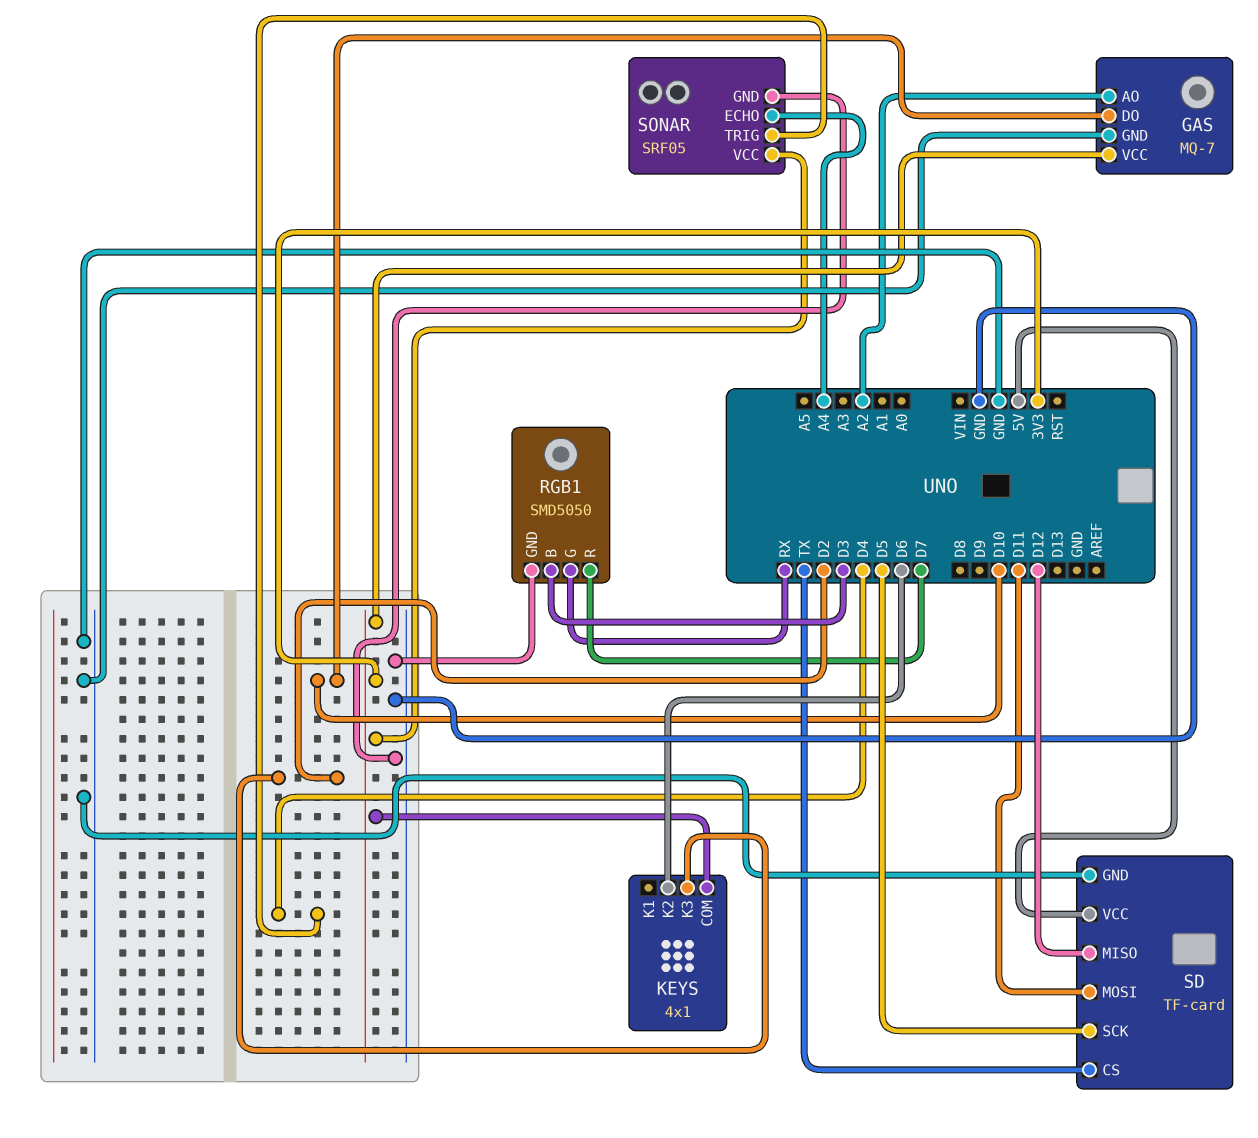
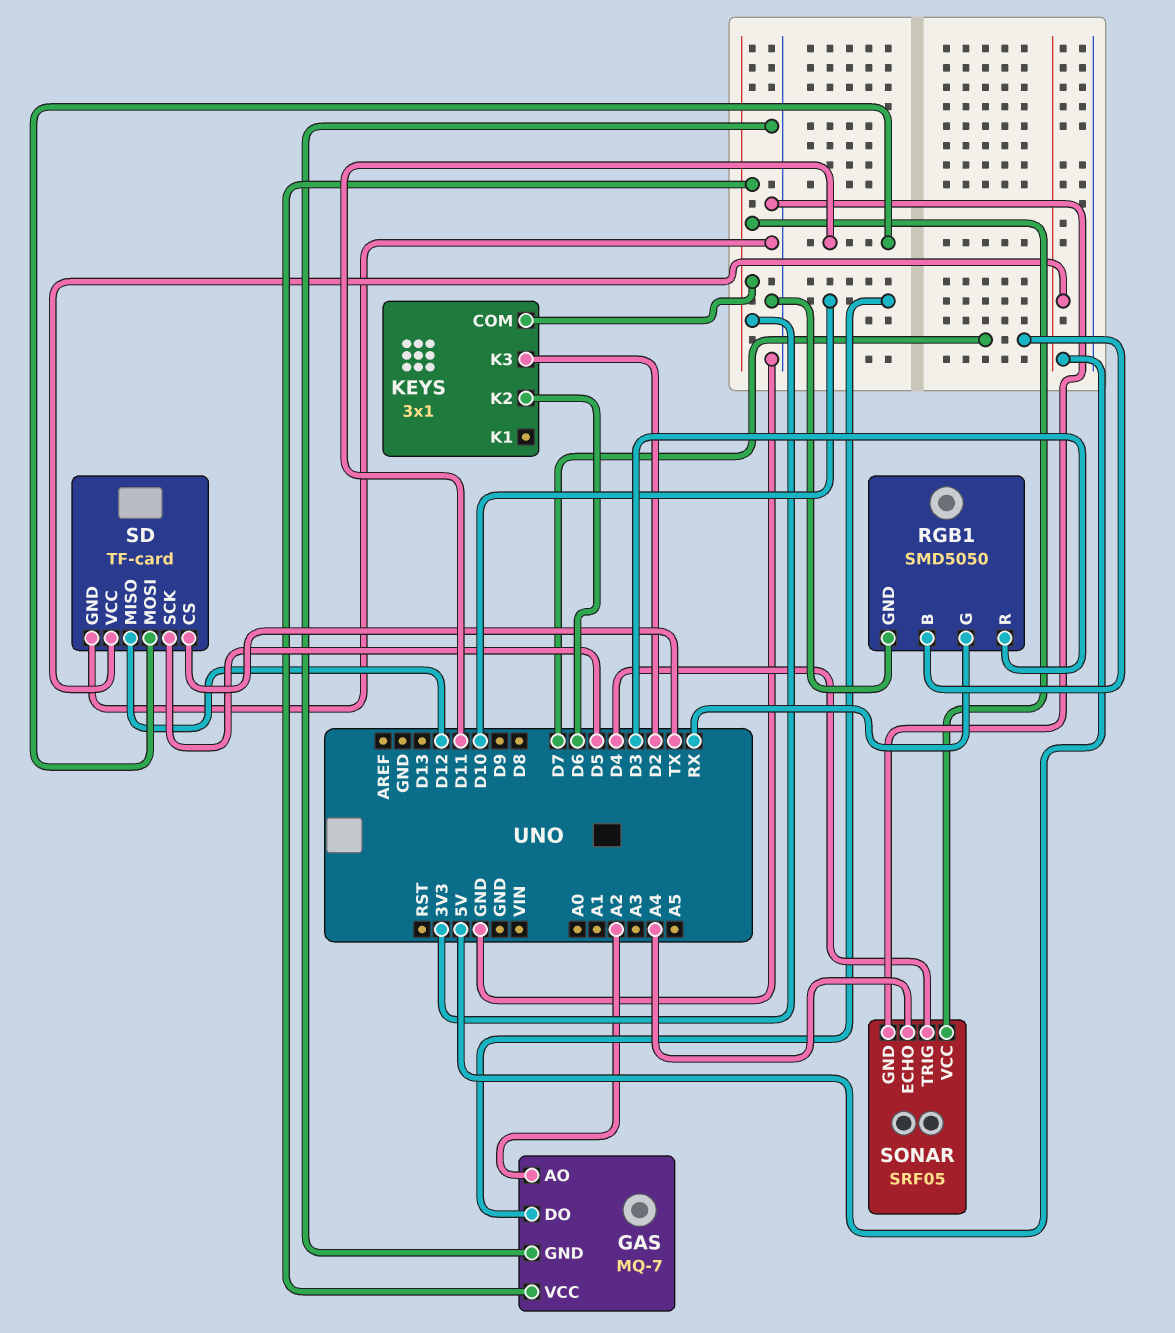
KEYS: 4x1 -> 3x1
RGB1 pin B: D3 -> D7
RGB1 pin R: D7 -> D3

